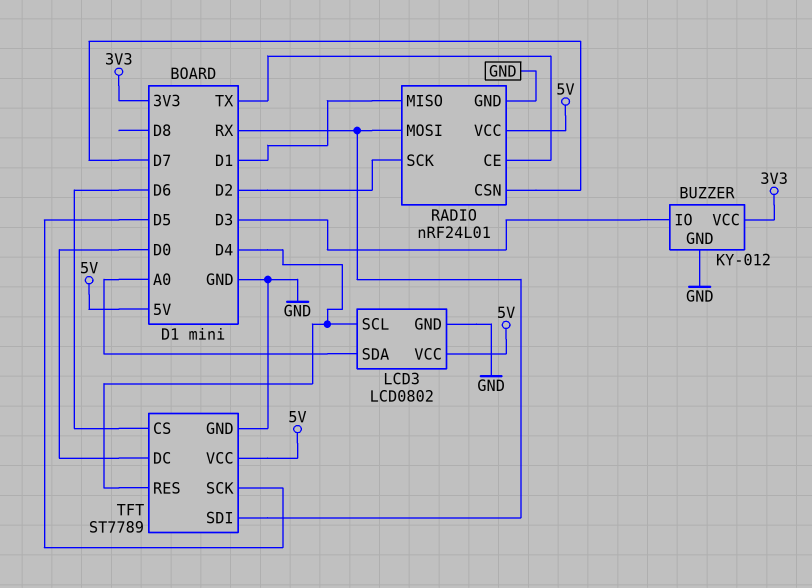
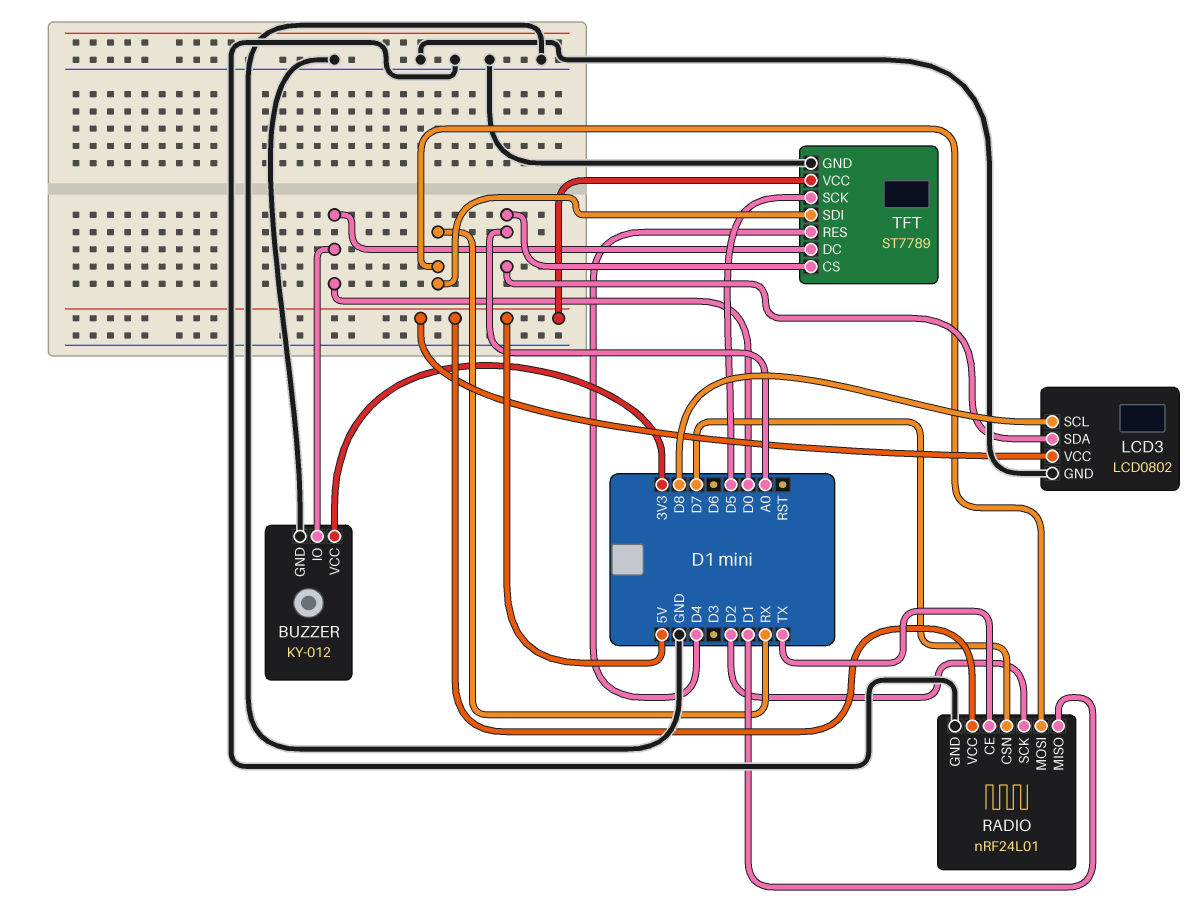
BUZZER pin IO: D3 -> D0
LCD3 pin SCL: D4 -> D8
TFT pin CS: D6 -> A0

